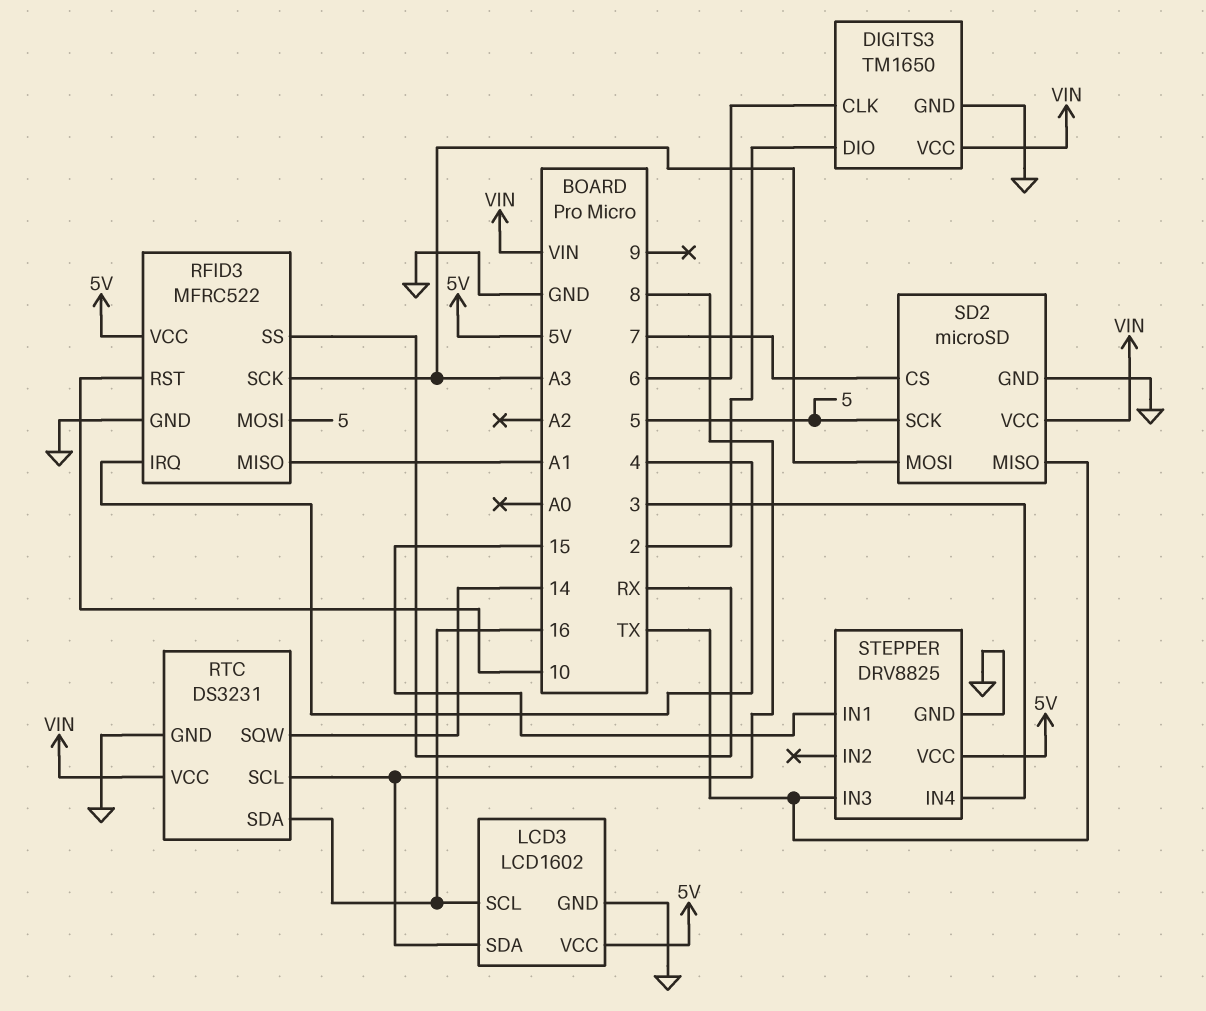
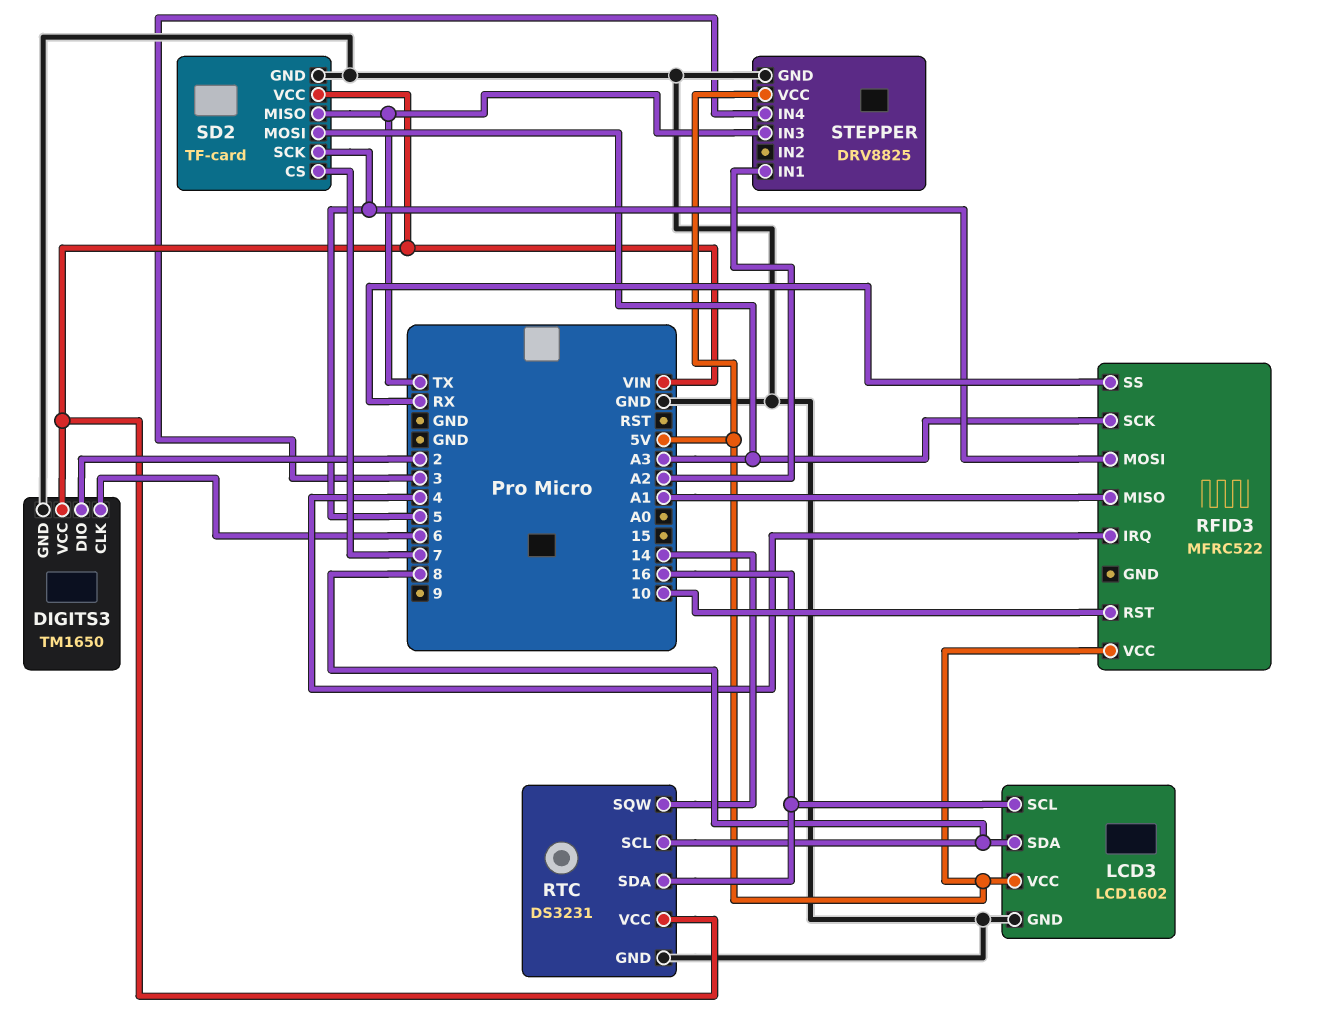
RFID3 pin GND: GND -> none
SD2: microSD -> TF-card
STEPPER pin IN1: 15 -> A2

